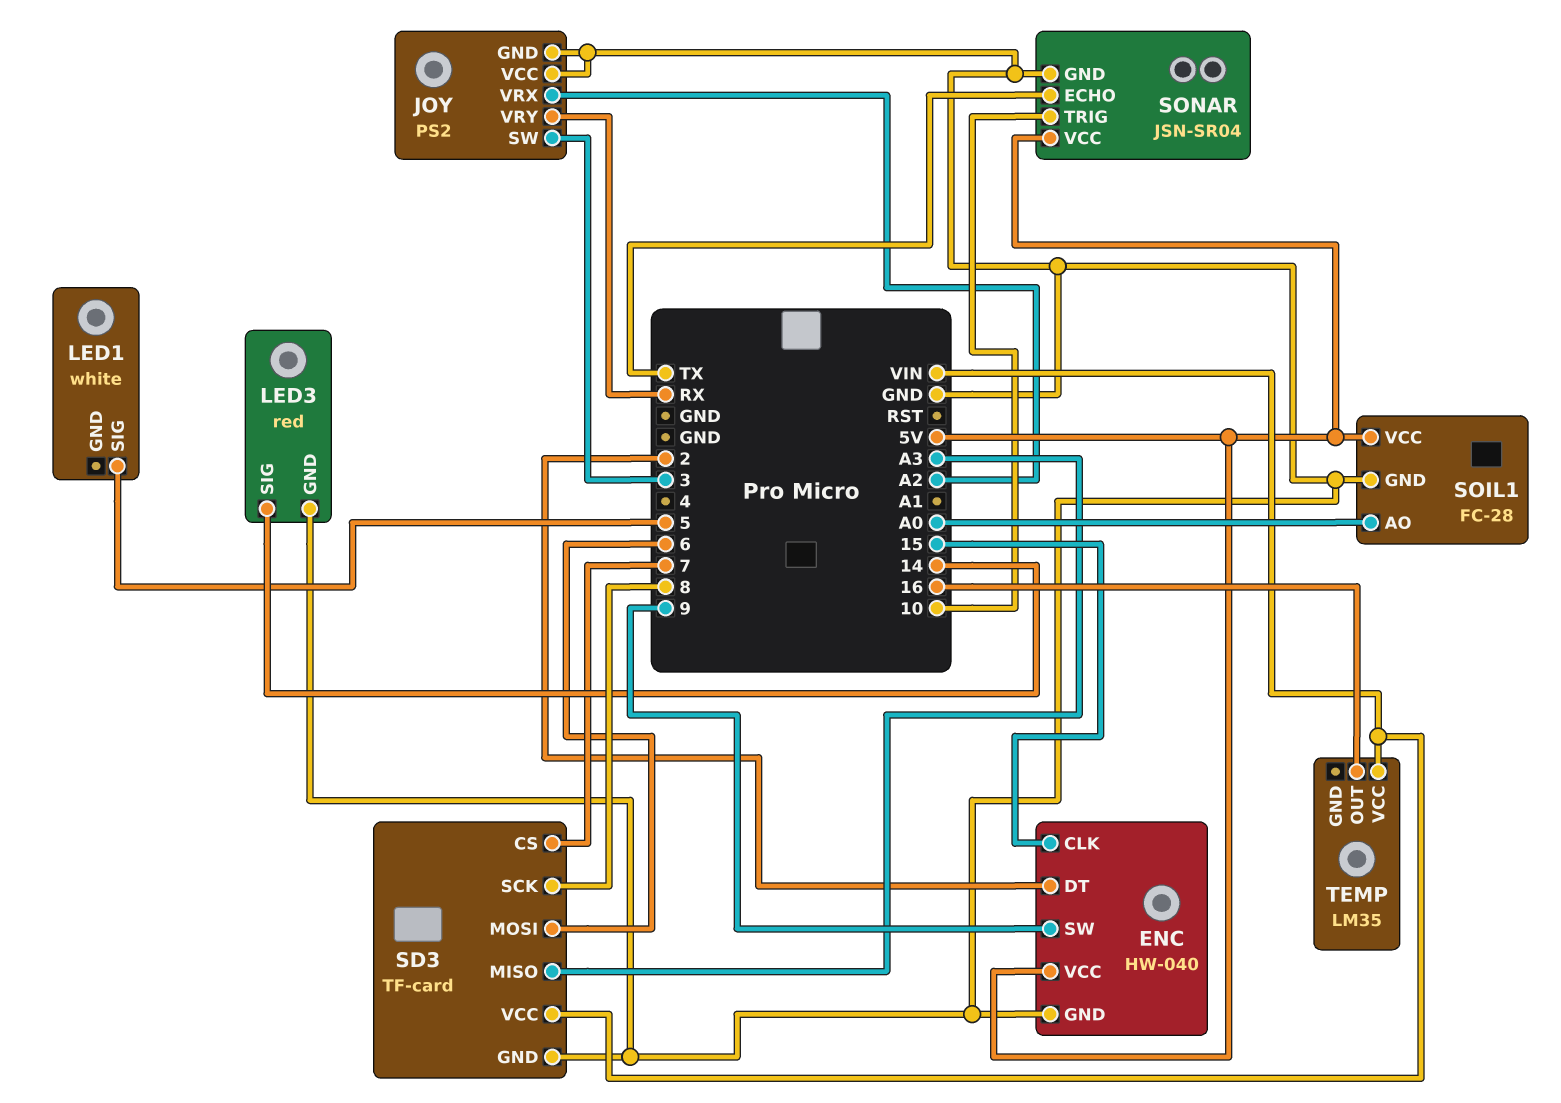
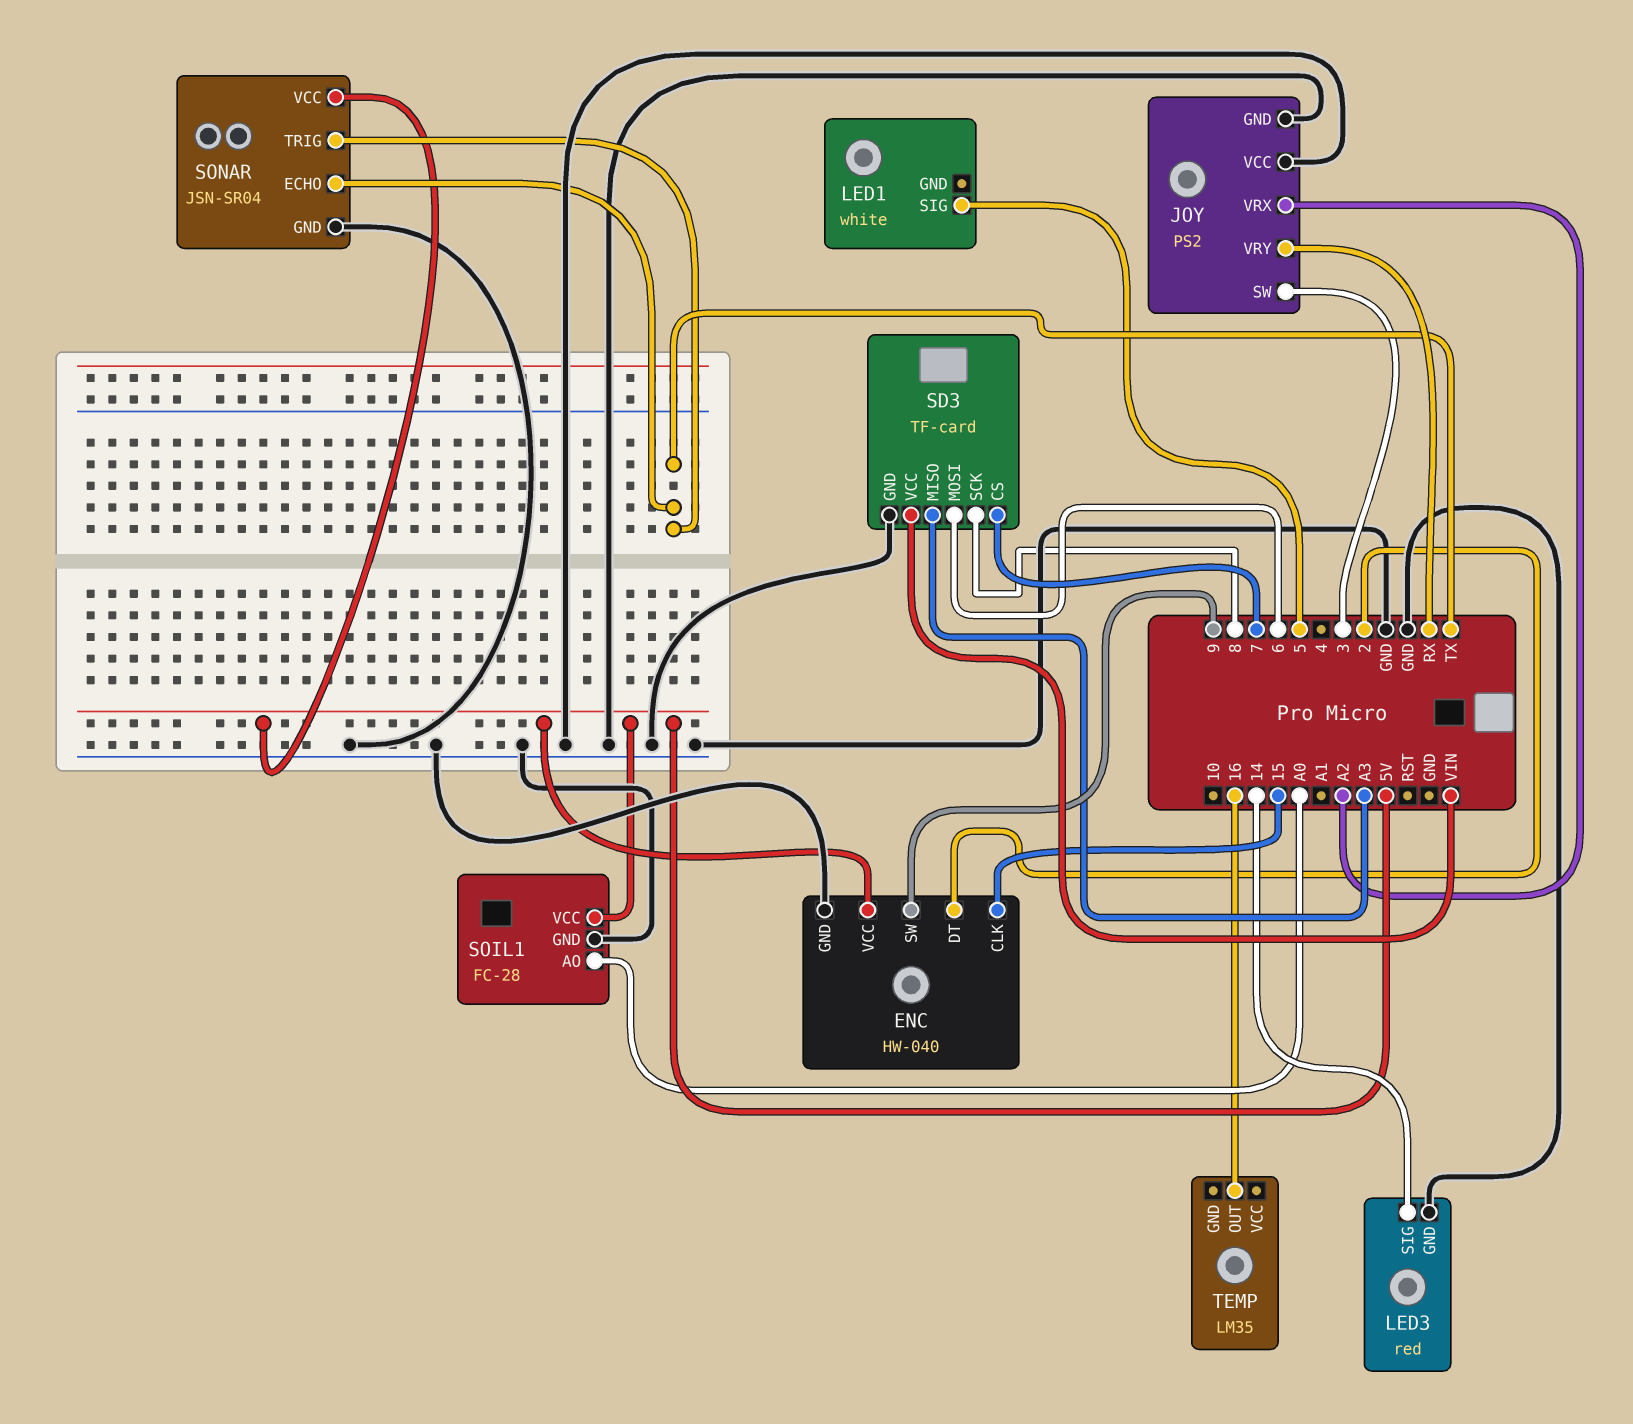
SONAR pin TRIG: 10 -> TX
TEMP pin VCC: VIN -> none

